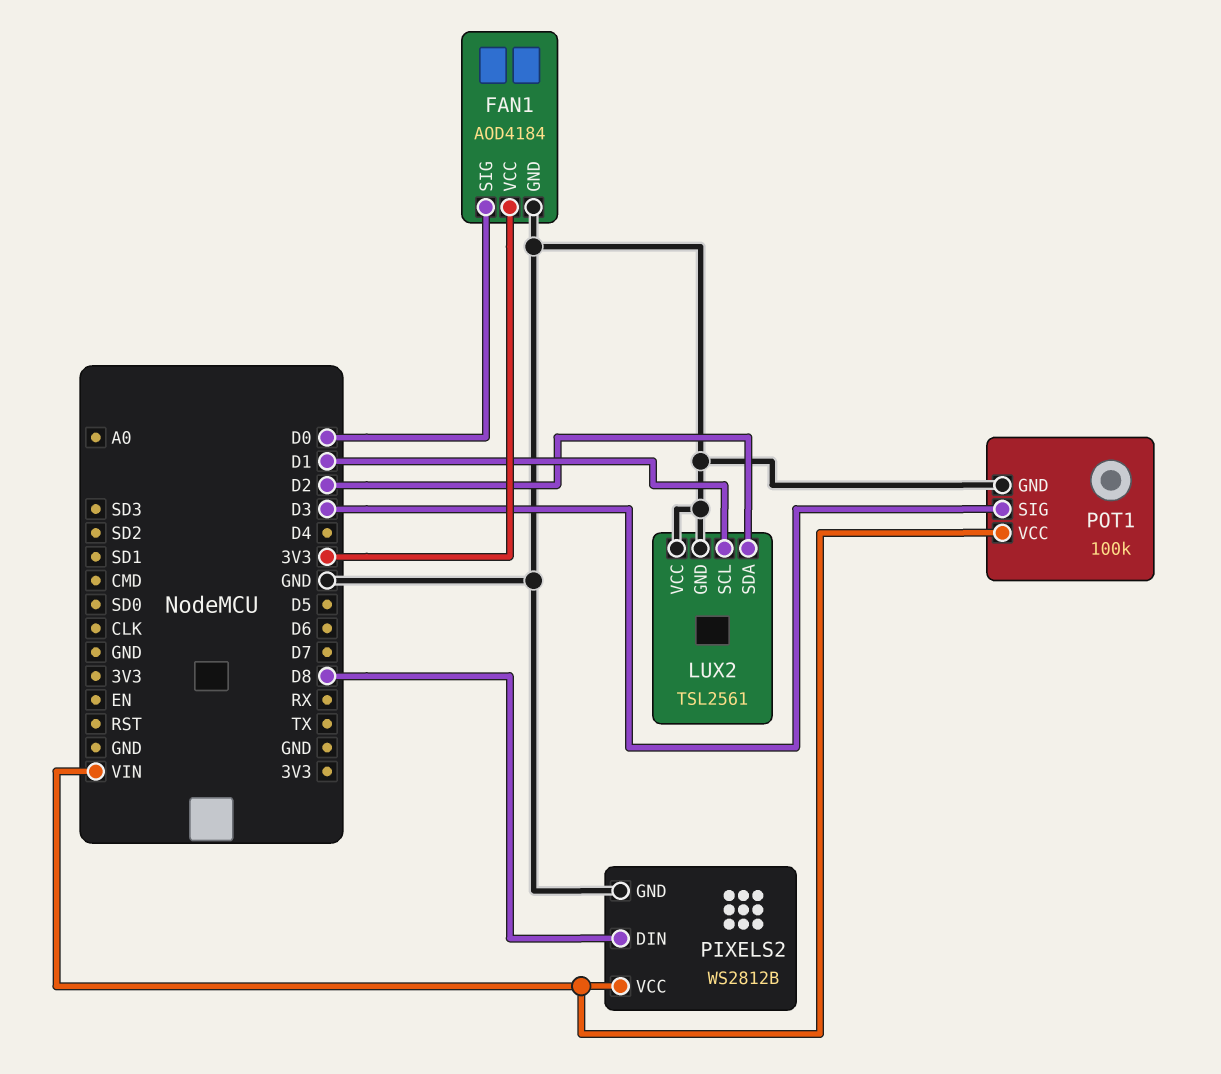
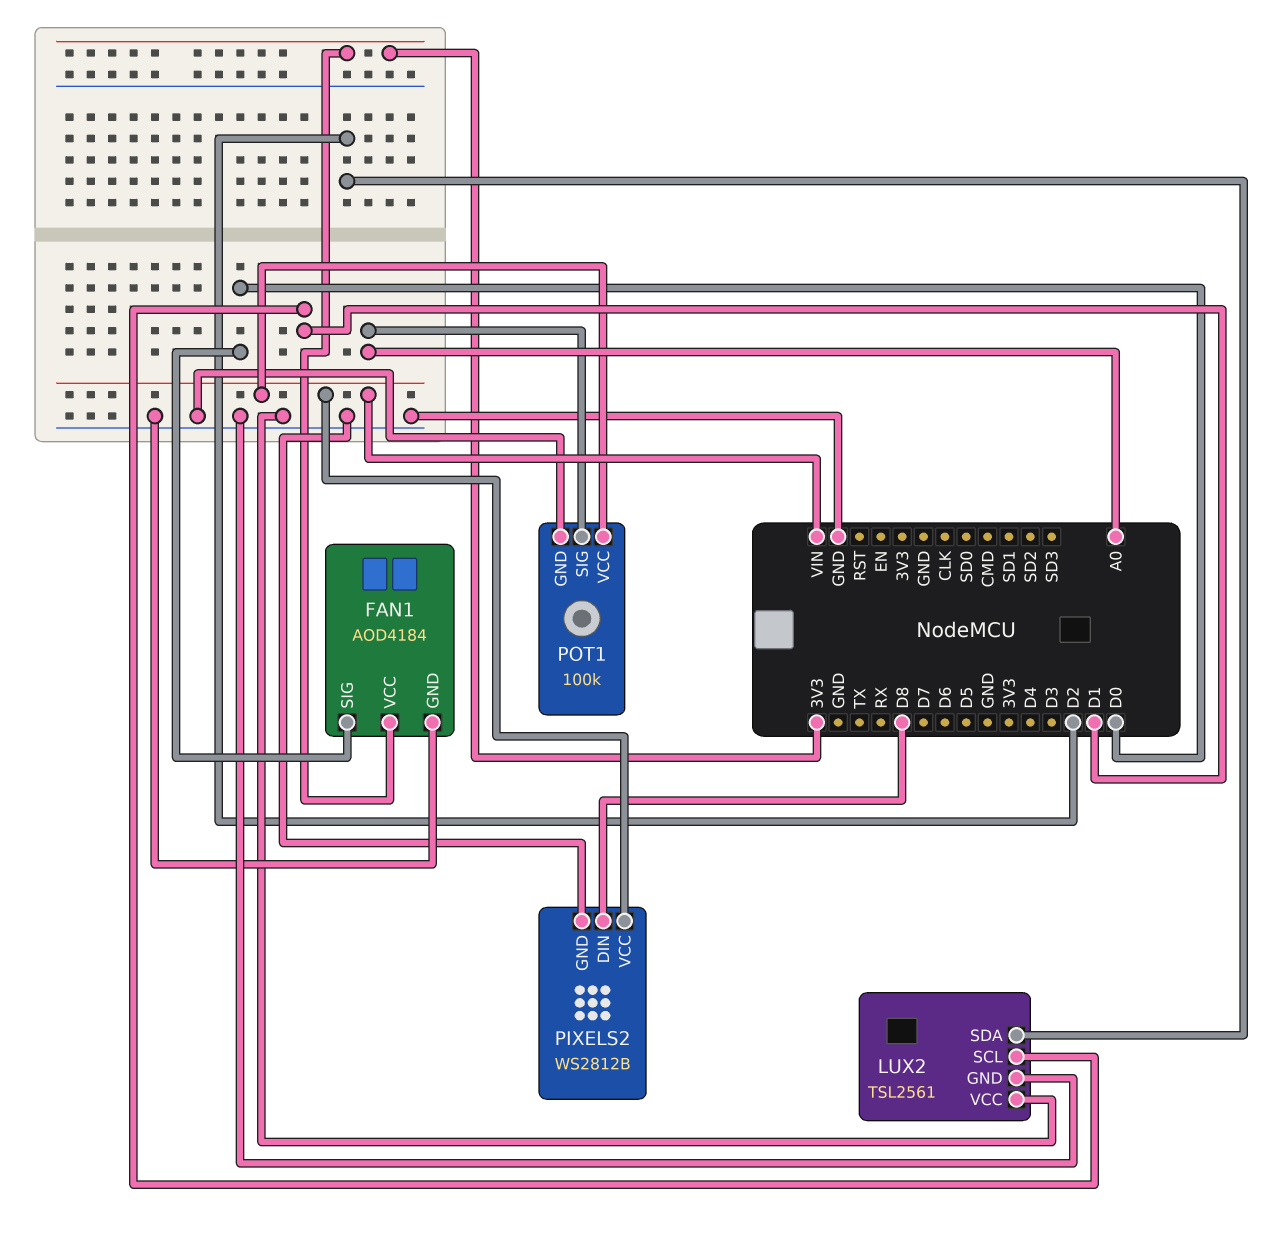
POT1 pin SIG: D3 -> A0

